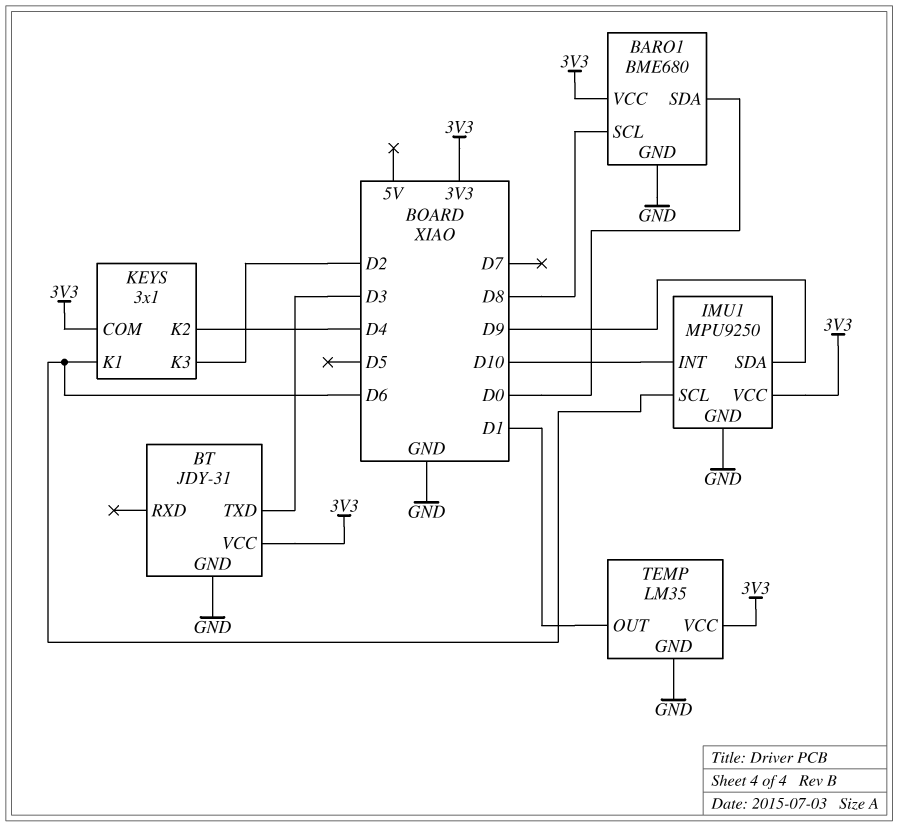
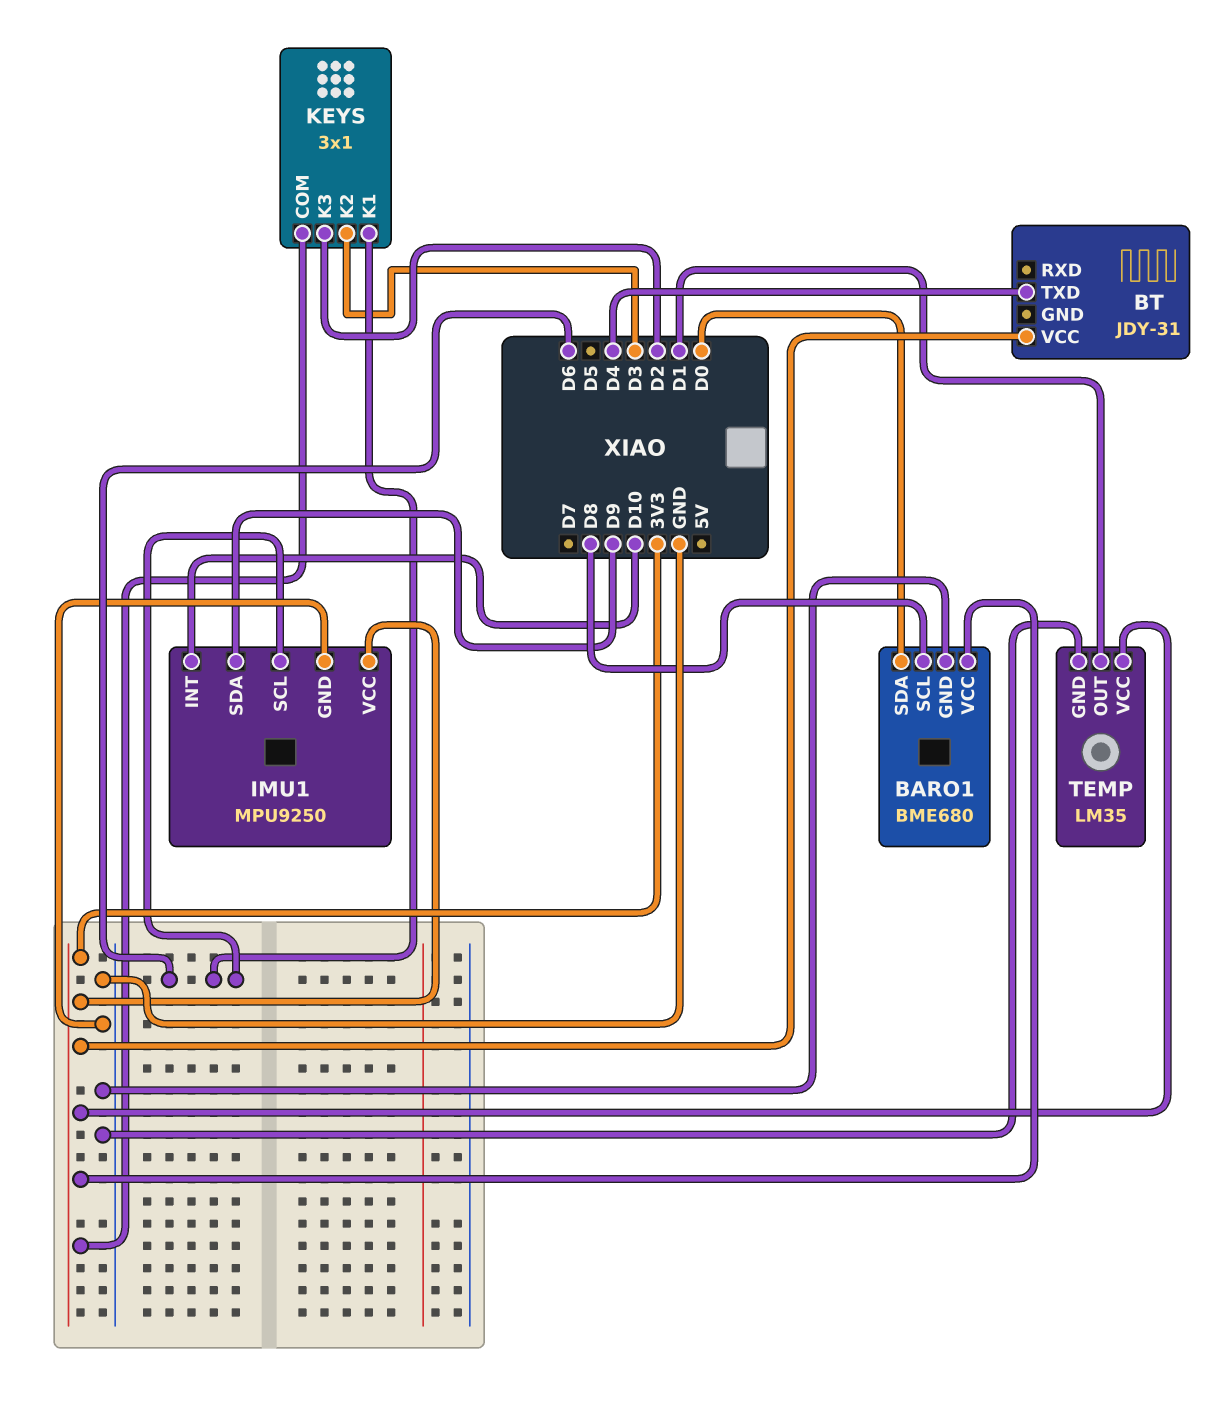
BT pin GND: GND -> none
BT pin TXD: D3 -> D4
KEYS pin K2: D4 -> D3

